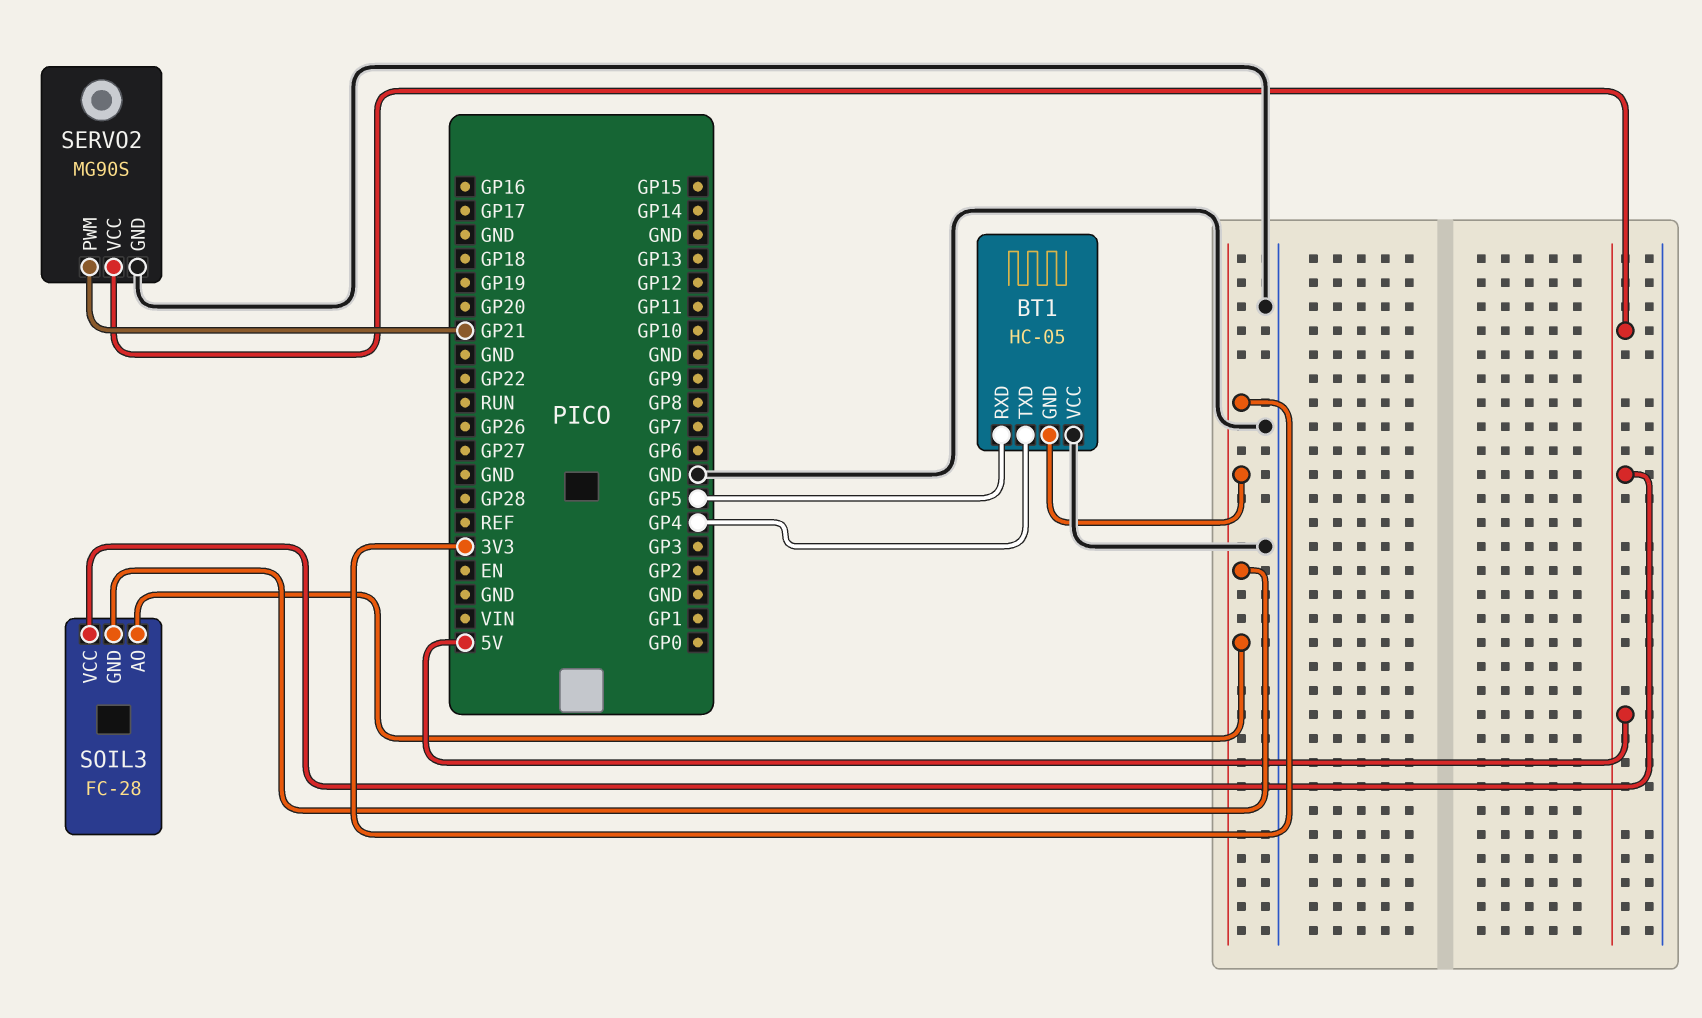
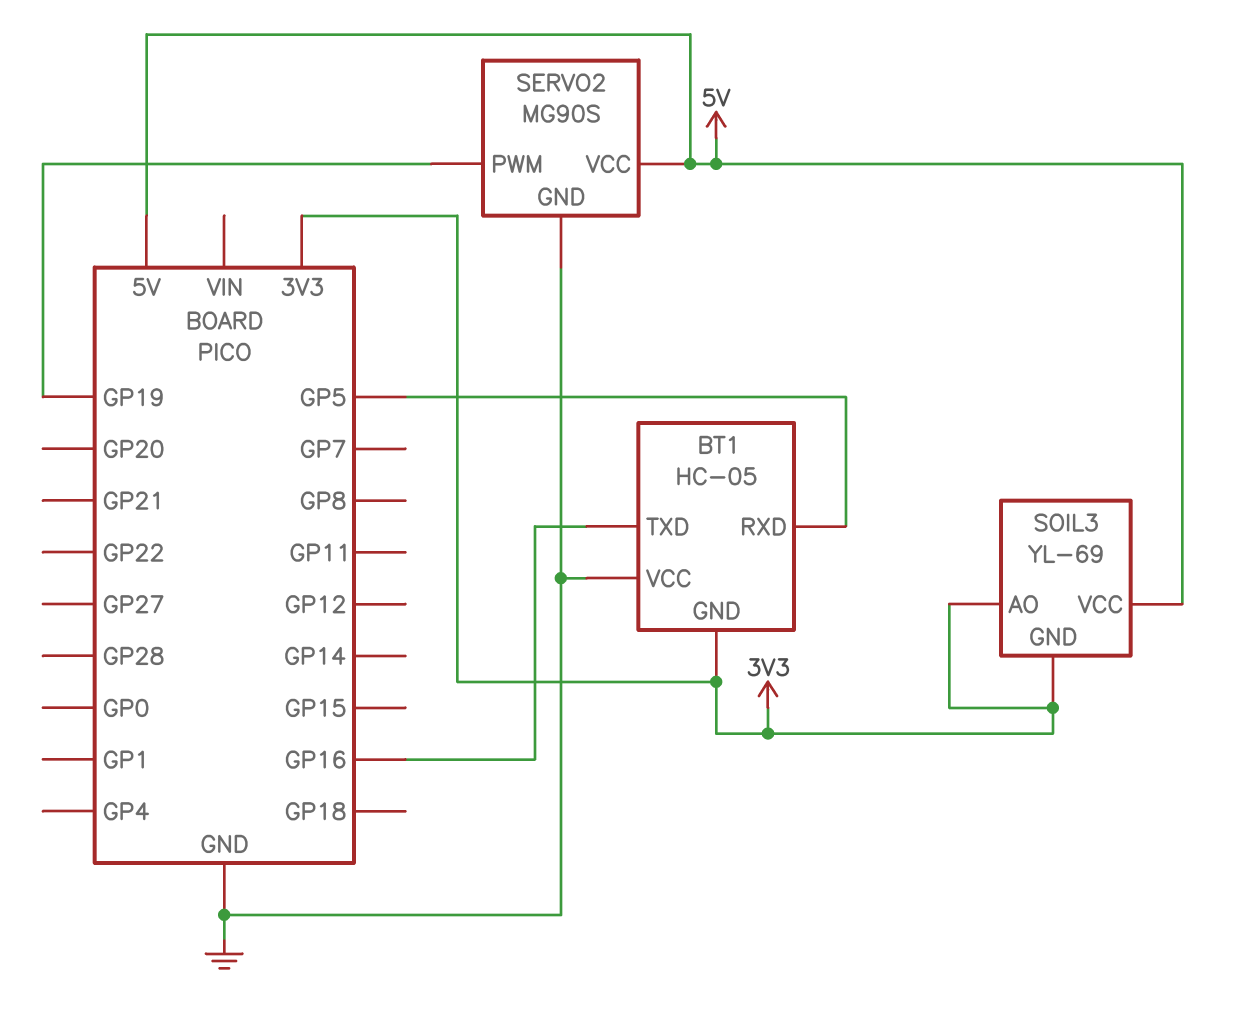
BT1 pin TXD: GP4 -> GP16
SERVO2 pin PWM: GP21 -> GP19
SOIL3: FC-28 -> YL-69

